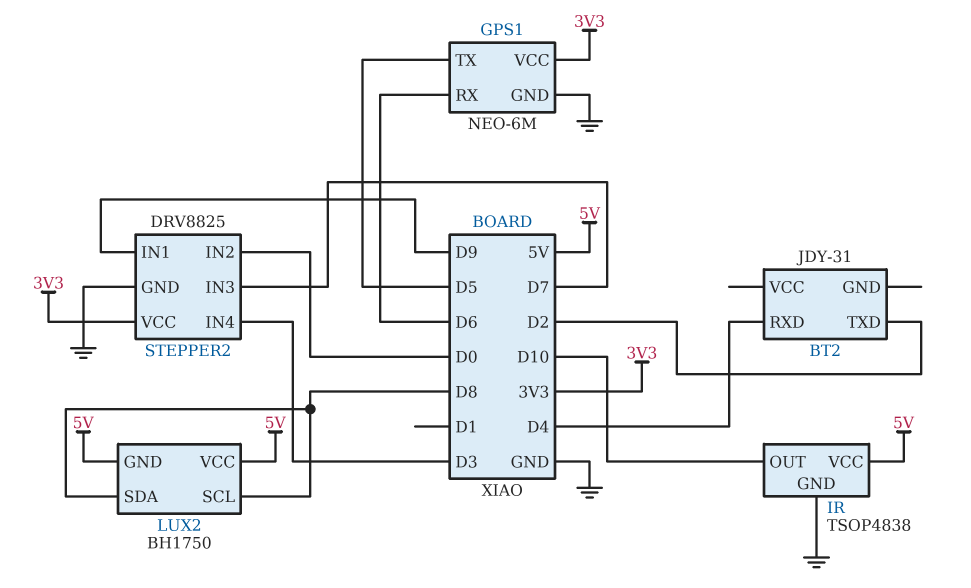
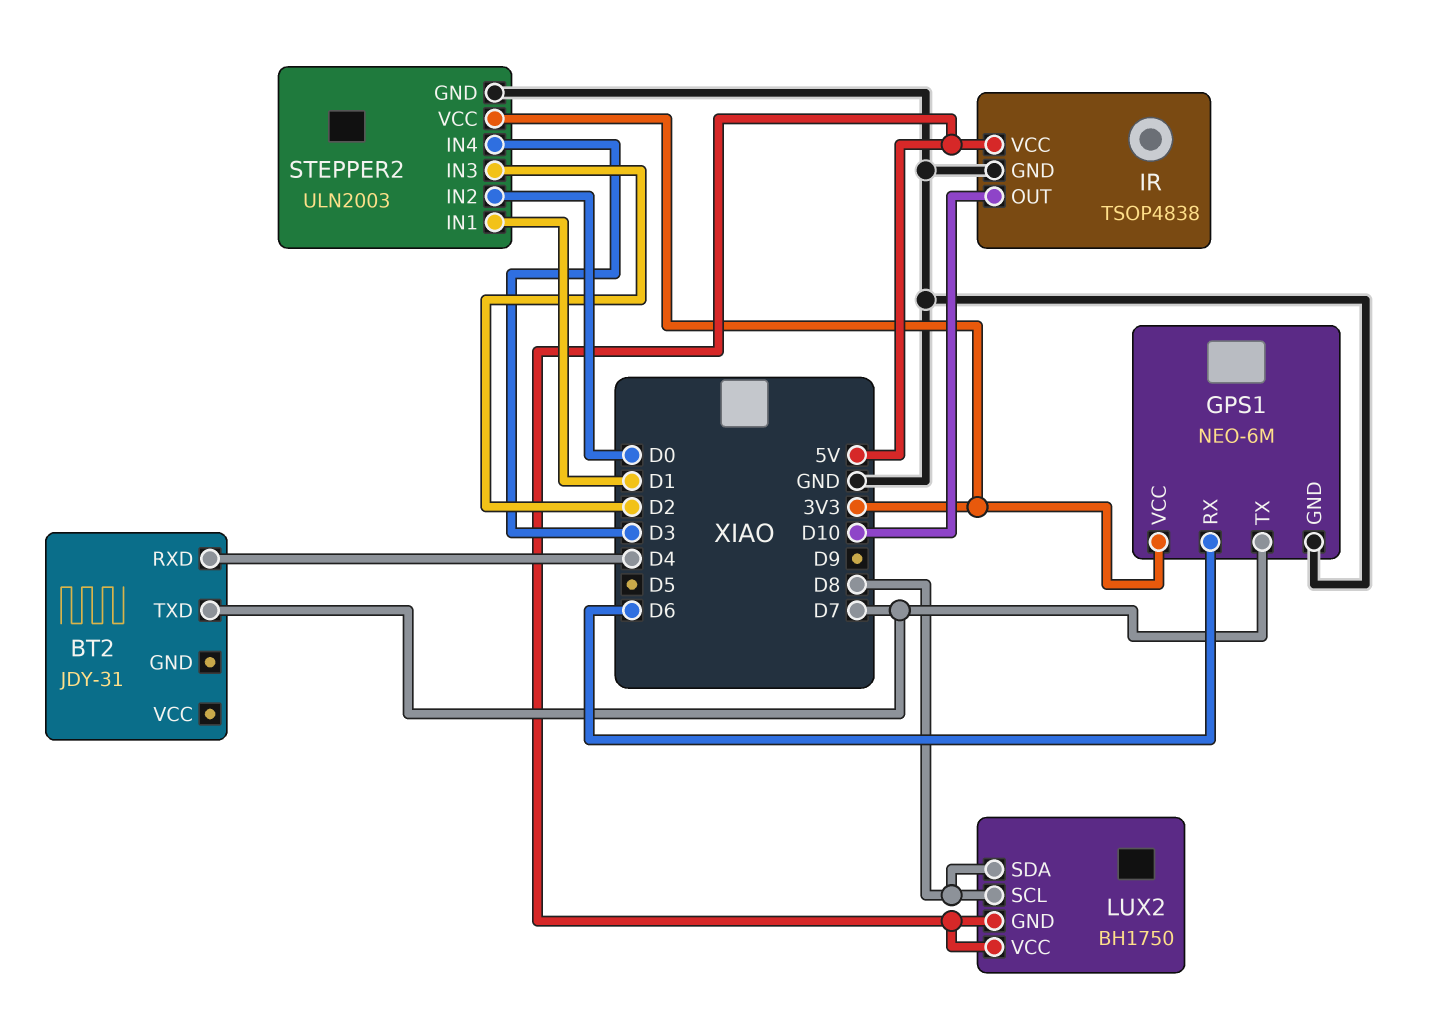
BT2 pin TXD: D2 -> D7
GPS1 pin TX: D5 -> D7
STEPPER2: DRV8825 -> ULN2003
STEPPER2 pin IN1: D9 -> D1
STEPPER2 pin IN3: D7 -> D2

